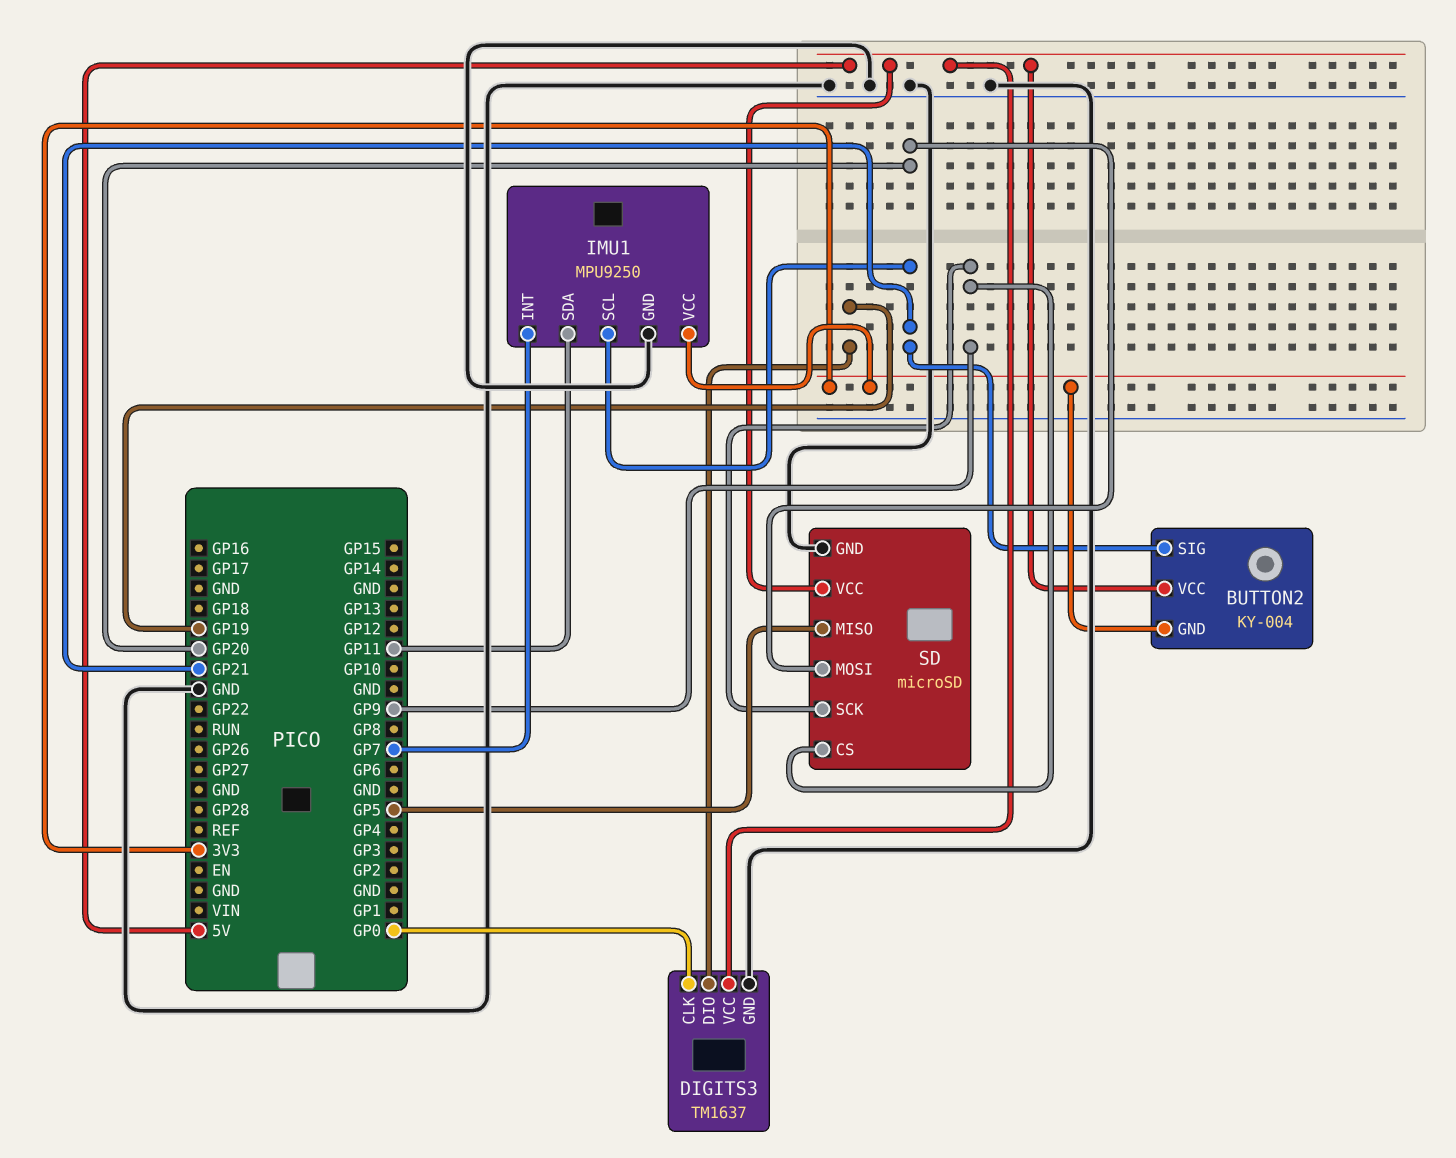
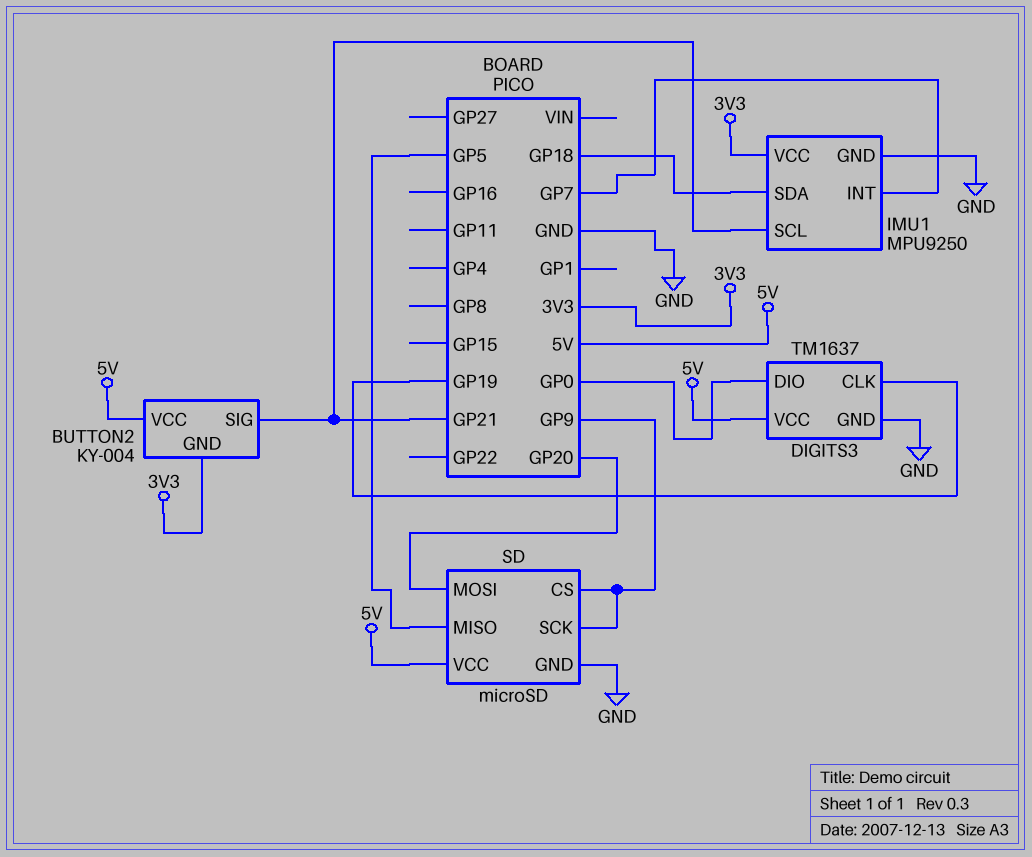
DIGITS3 pin CLK: GP0 -> GP19
DIGITS3 pin DIO: GP19 -> GP0
IMU1 pin SDA: GP11 -> GP18

